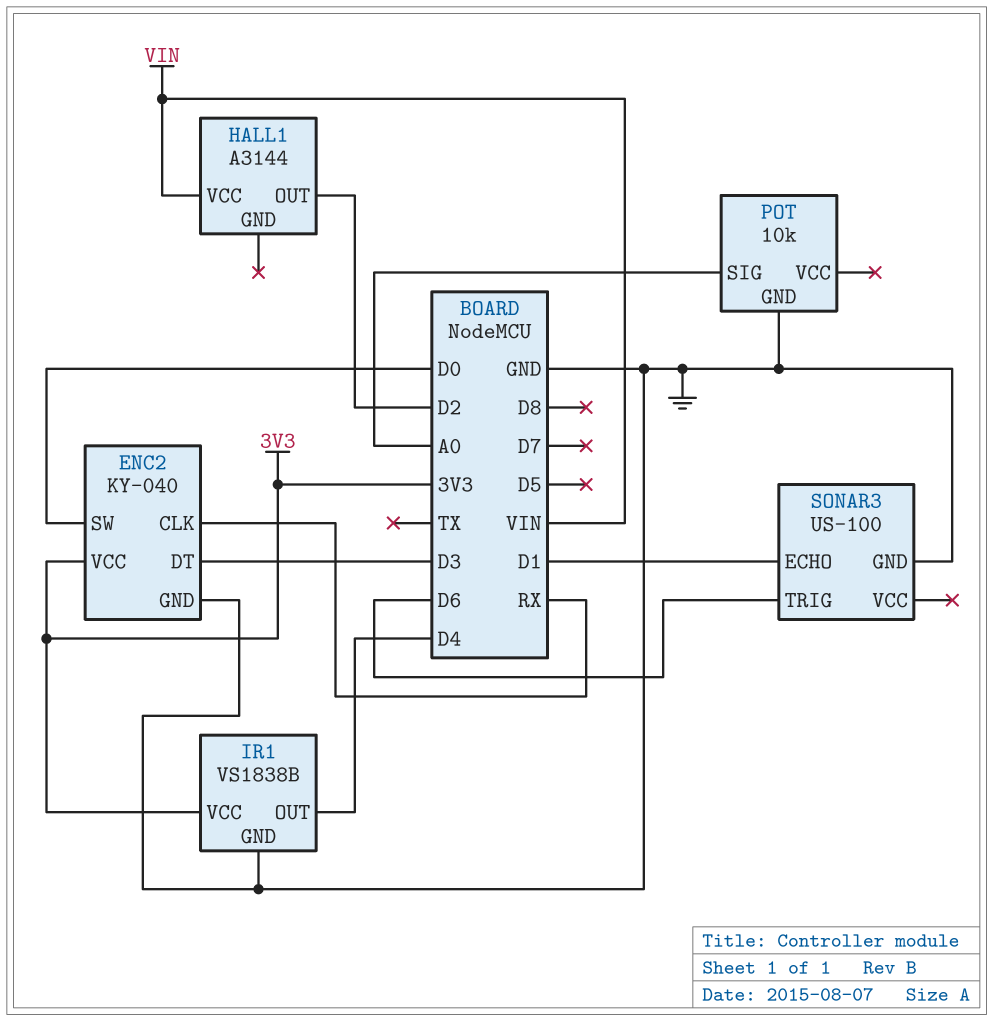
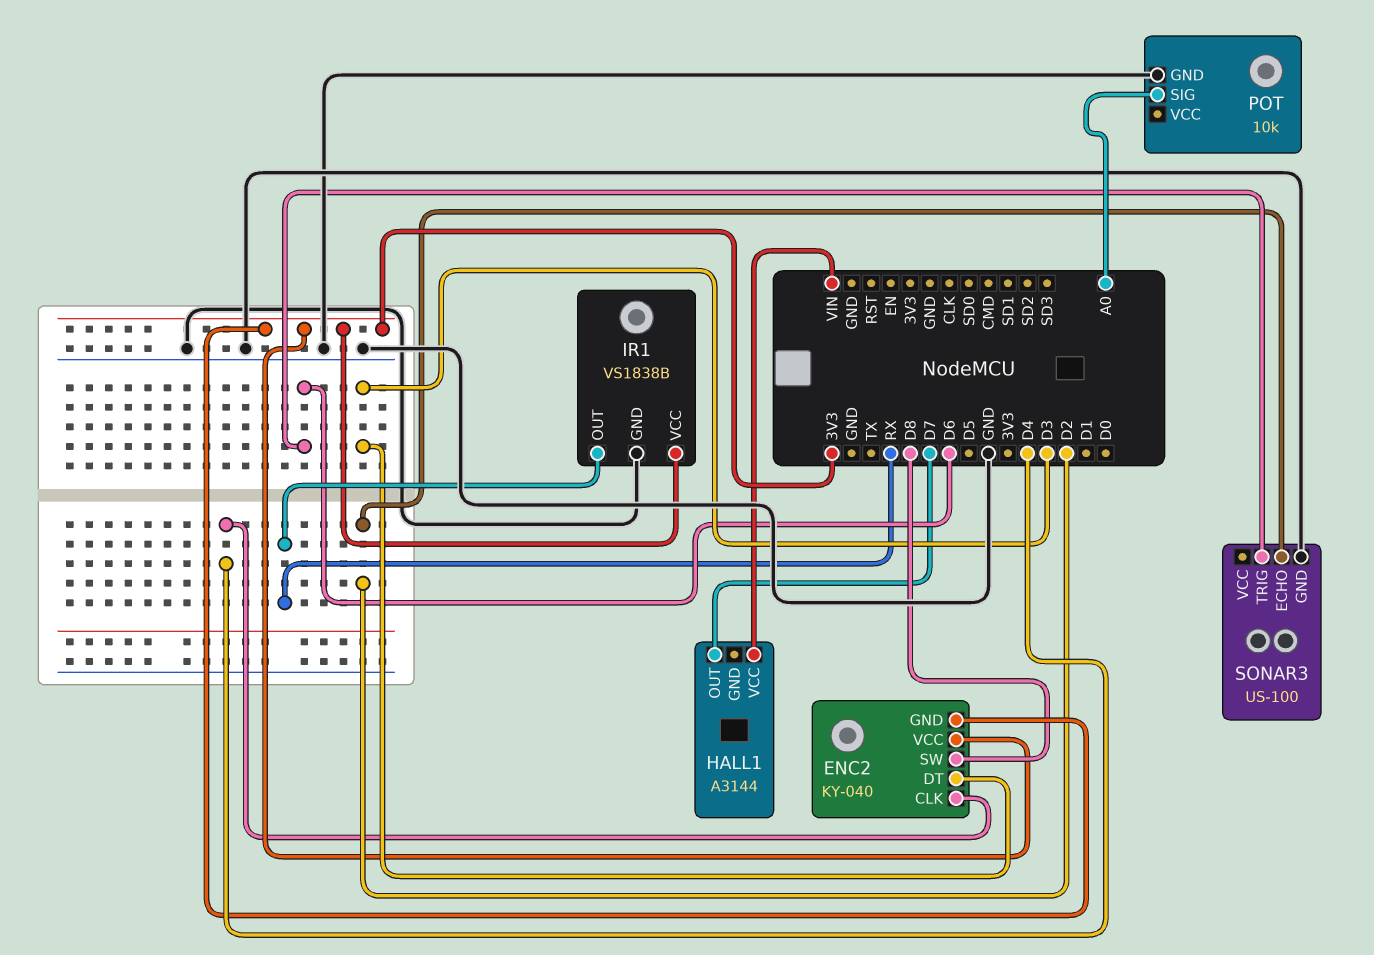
ENC2 pin CLK: RX -> D4
ENC2 pin GND: GND -> 3V3
ENC2 pin SW: D0 -> D8
HALL1 pin OUT: D2 -> D7
IR1 pin OUT: D4 -> RX
SONAR3 pin ECHO: D1 -> D2

